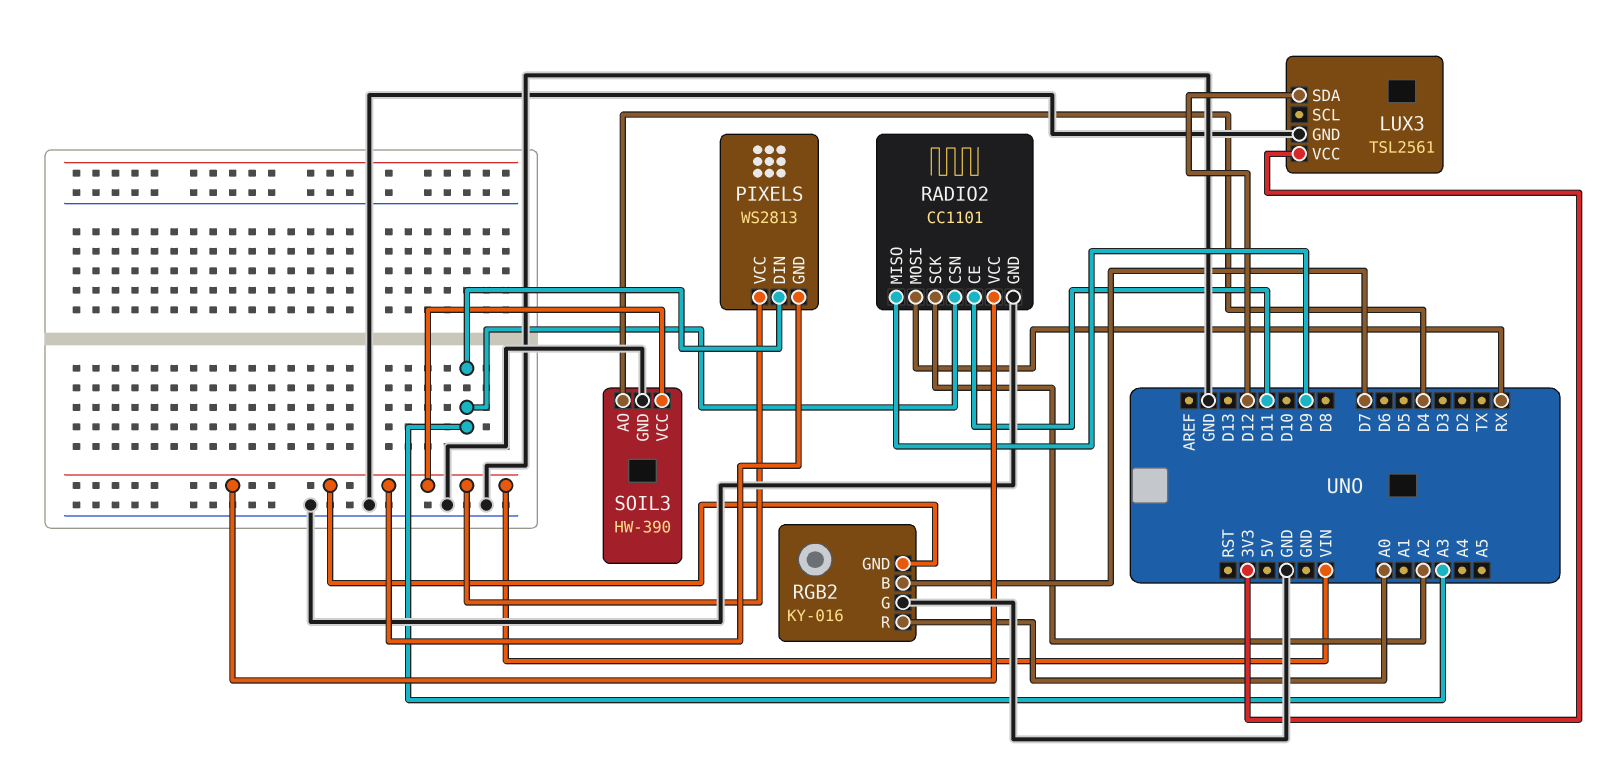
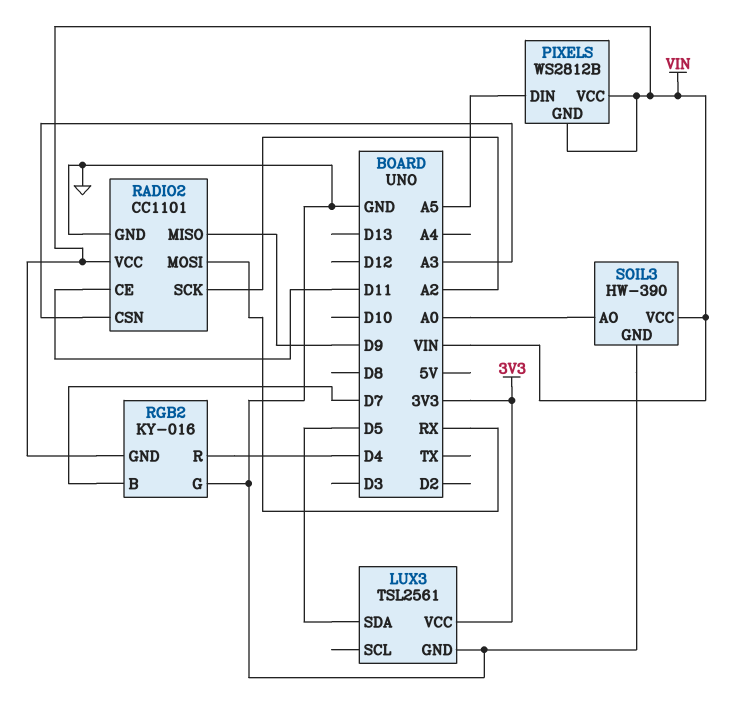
LUX3 pin SDA: D12 -> D5
PIXELS: WS2813 -> WS2812B
PIXELS pin DIN: A3 -> A5
RGB2 pin R: A0 -> D4
SOIL3 pin AO: D4 -> A0

